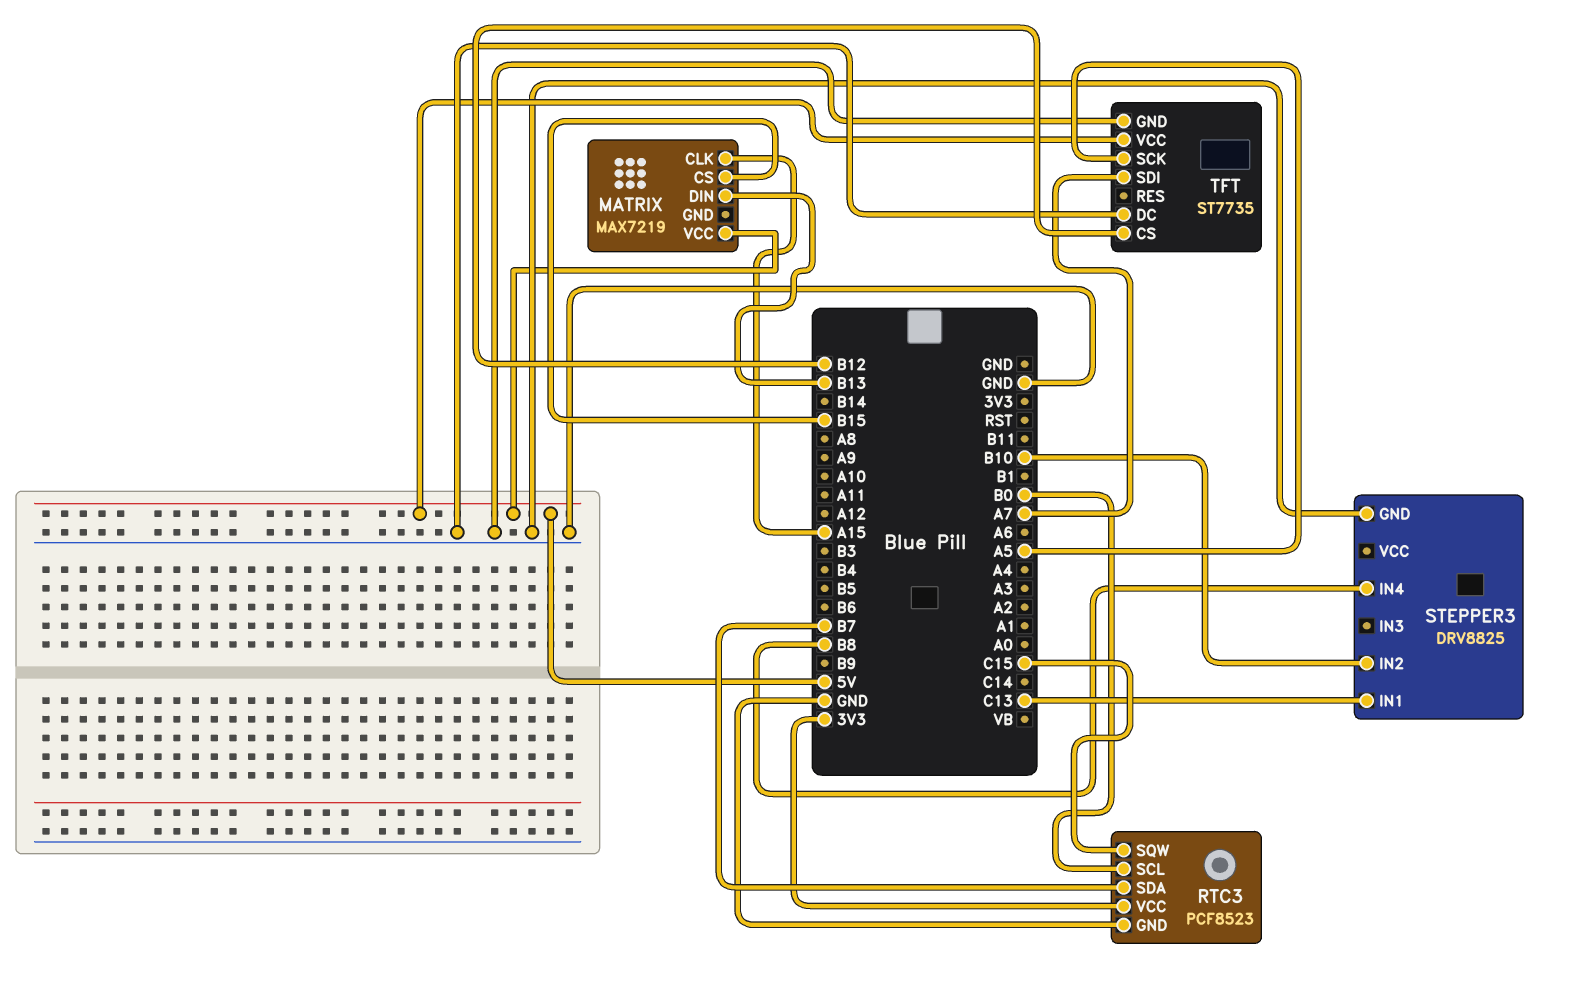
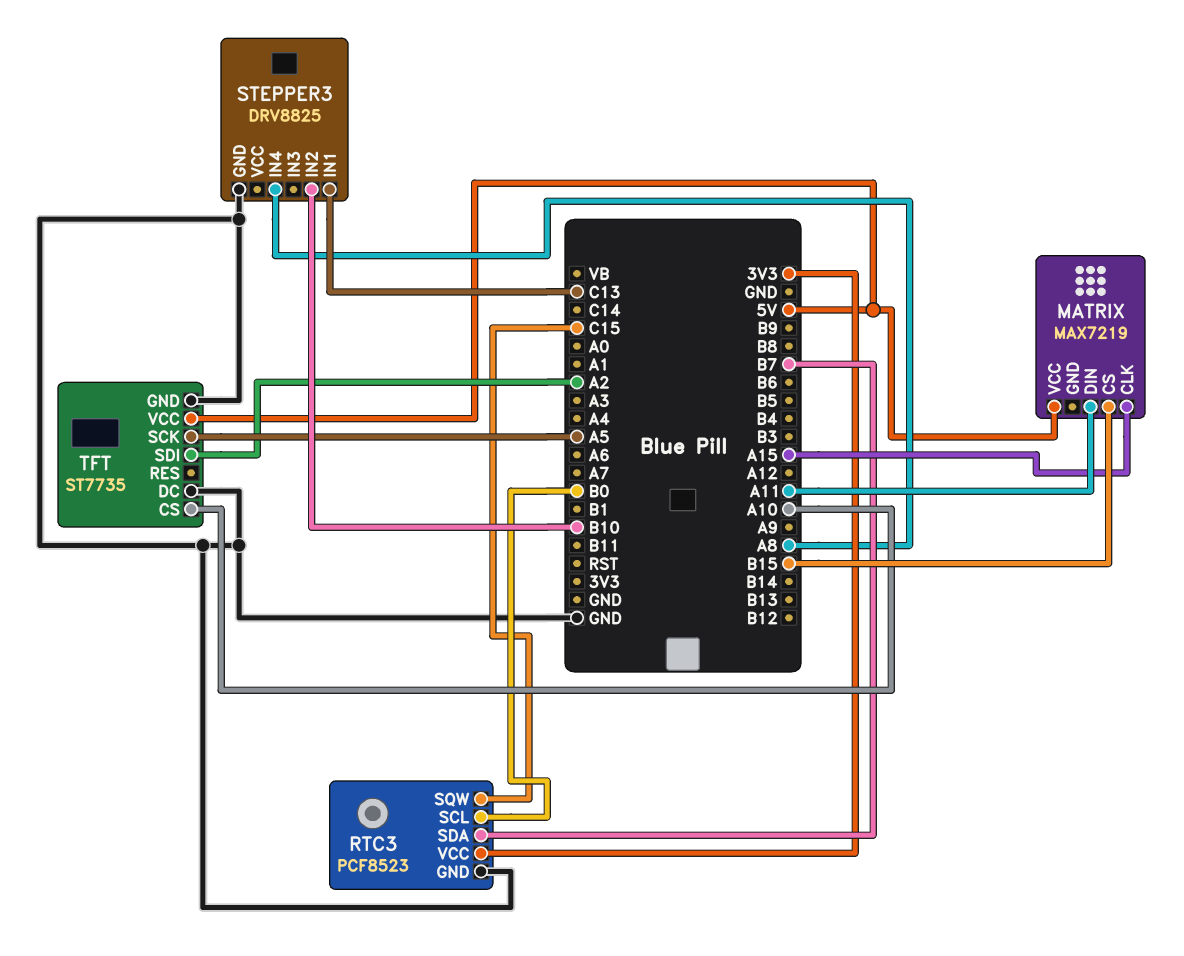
MATRIX pin DIN: B13 -> A11
STEPPER3 pin IN4: B8 -> A8
TFT pin CS: B12 -> A10
TFT pin SDI: A7 -> A2

